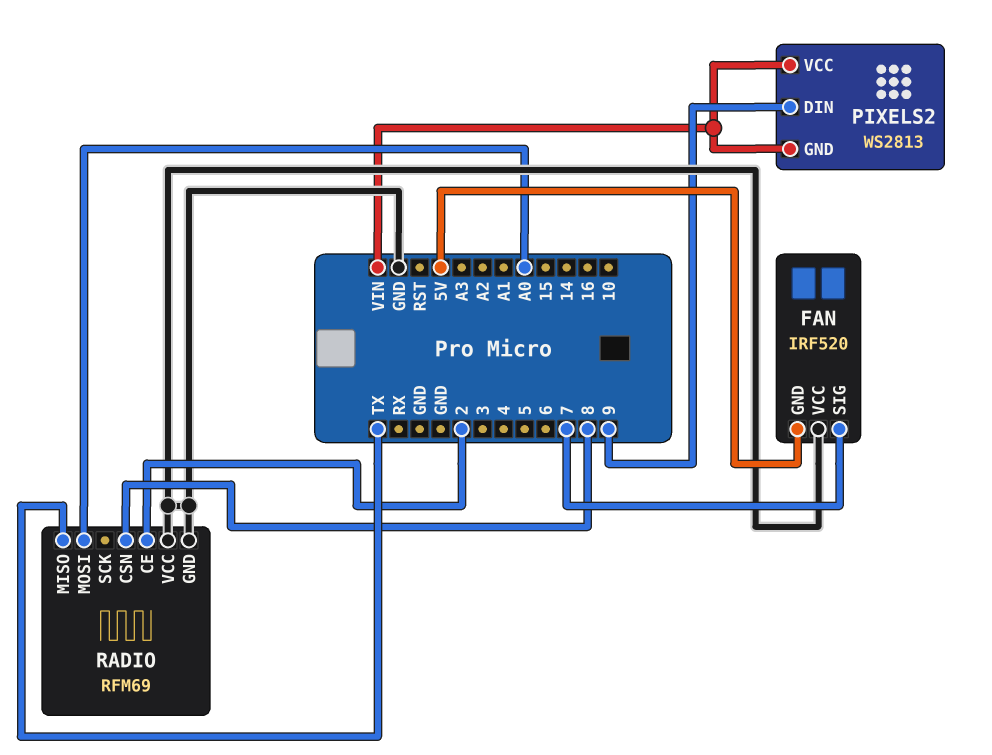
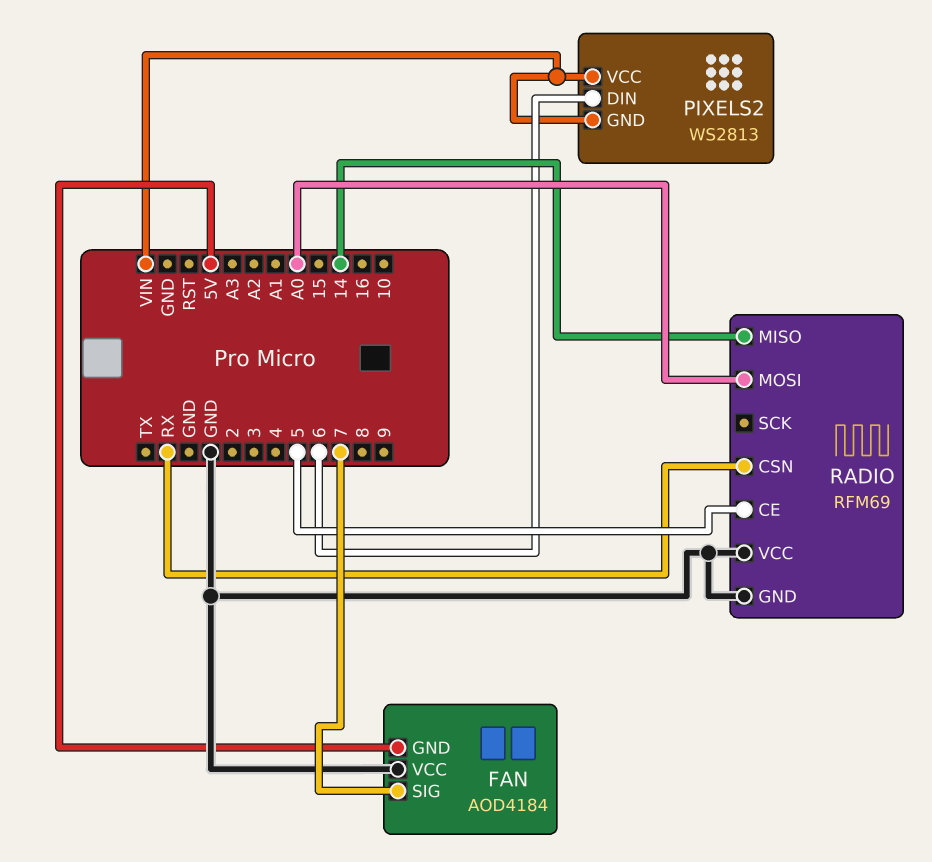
FAN: IRF520 -> AOD4184
PIXELS2 pin DIN: 9 -> 6
RADIO pin CE: 2 -> 5
RADIO pin CSN: 8 -> RX
RADIO pin MISO: TX -> 14

